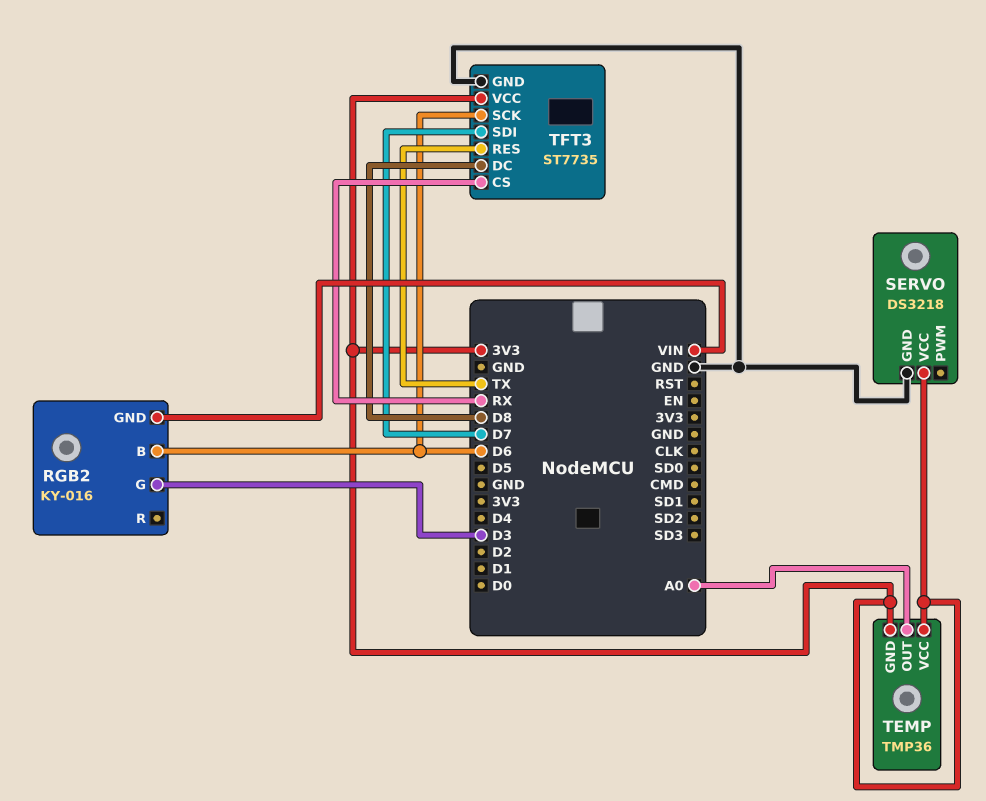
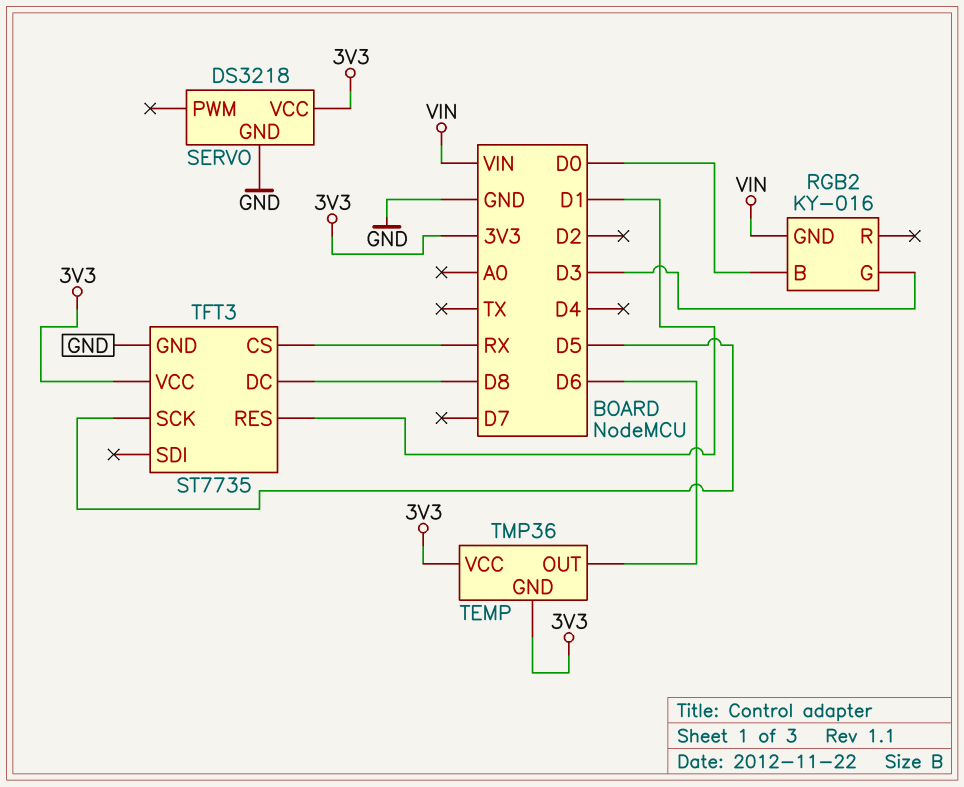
RGB2 pin B: D6 -> D0
TEMP pin OUT: A0 -> D6
TFT3 pin RES: TX -> D1
TFT3 pin SCK: D6 -> D5
TFT3 pin SDI: D7 -> none

